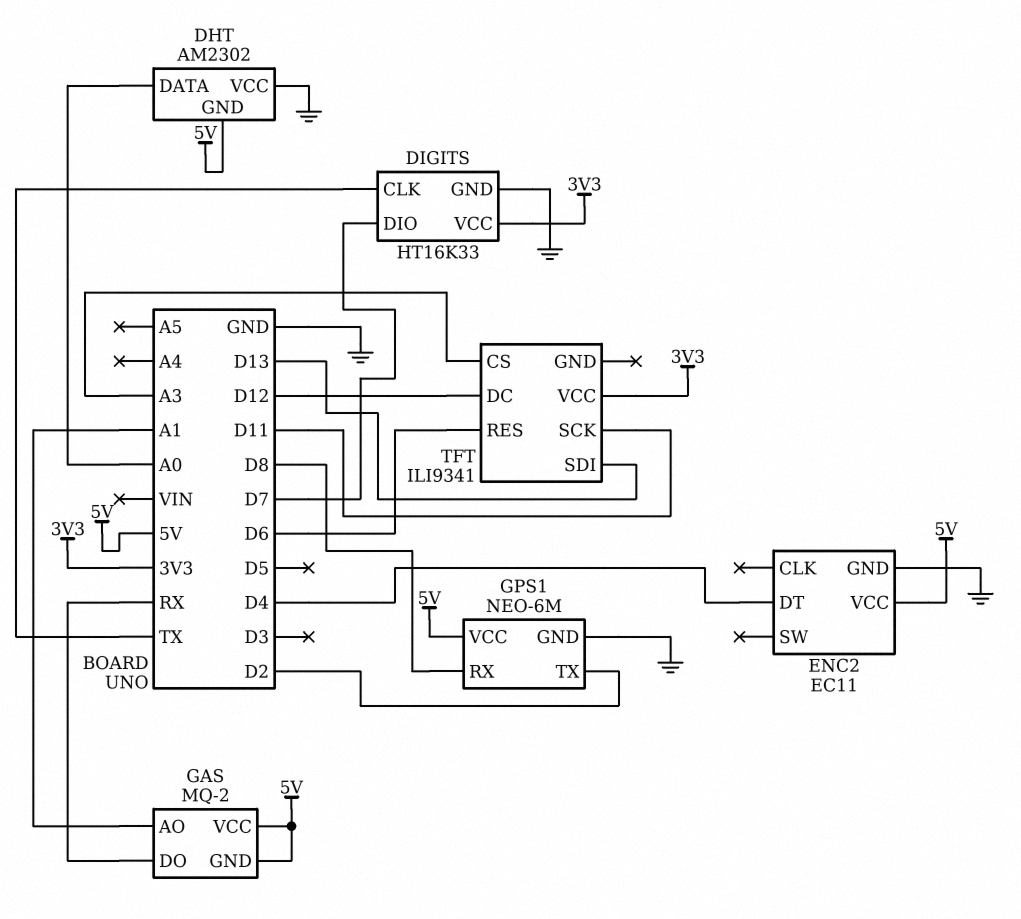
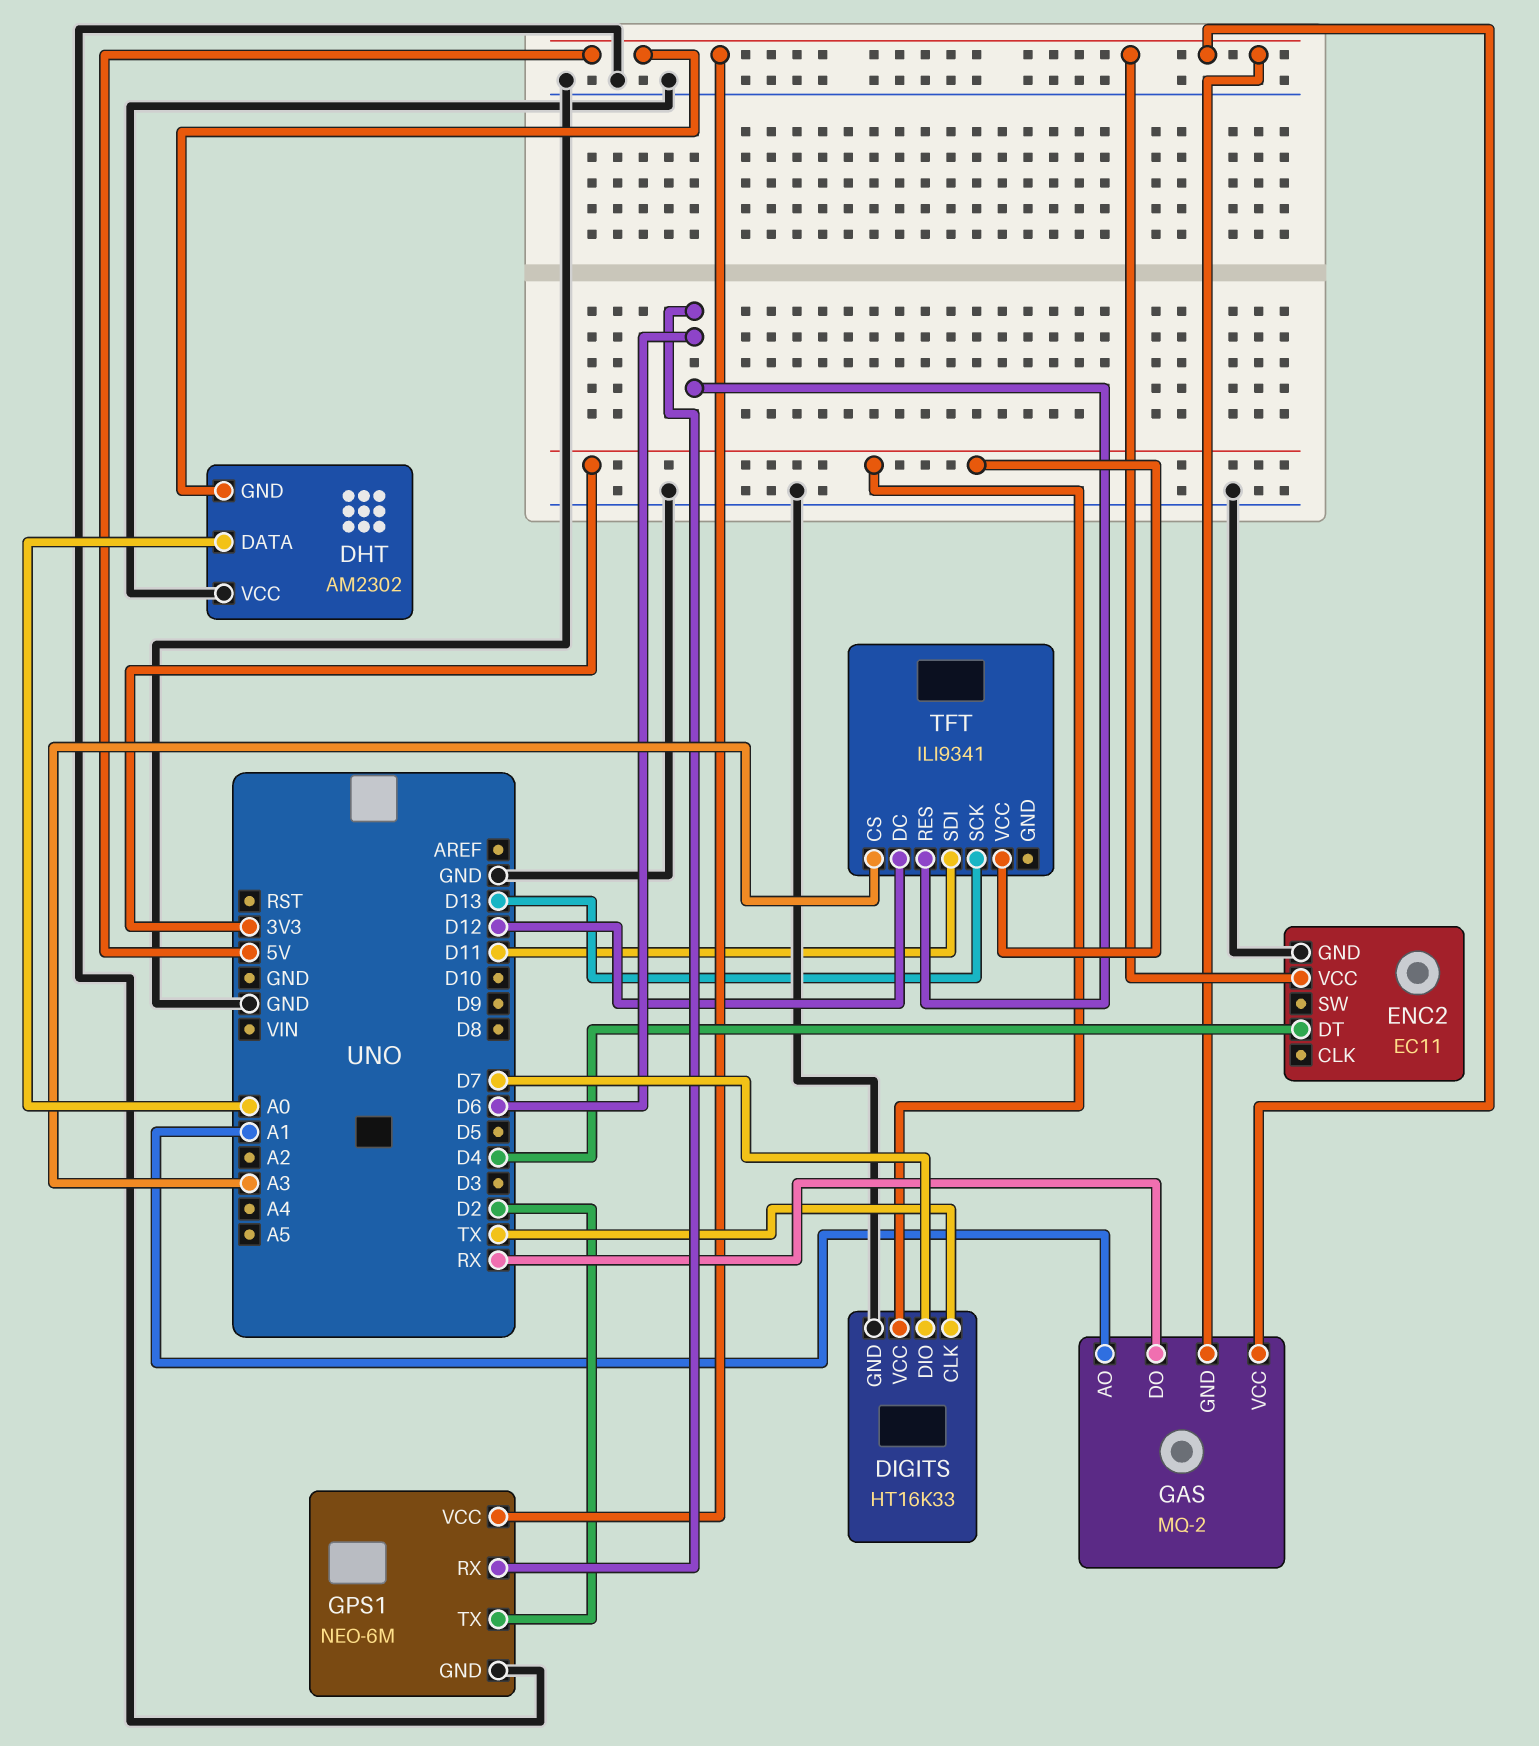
GPS1 pin RX: D8 -> D6
TFT pin SCK: D11 -> D13
TFT pin SDI: D13 -> D11

